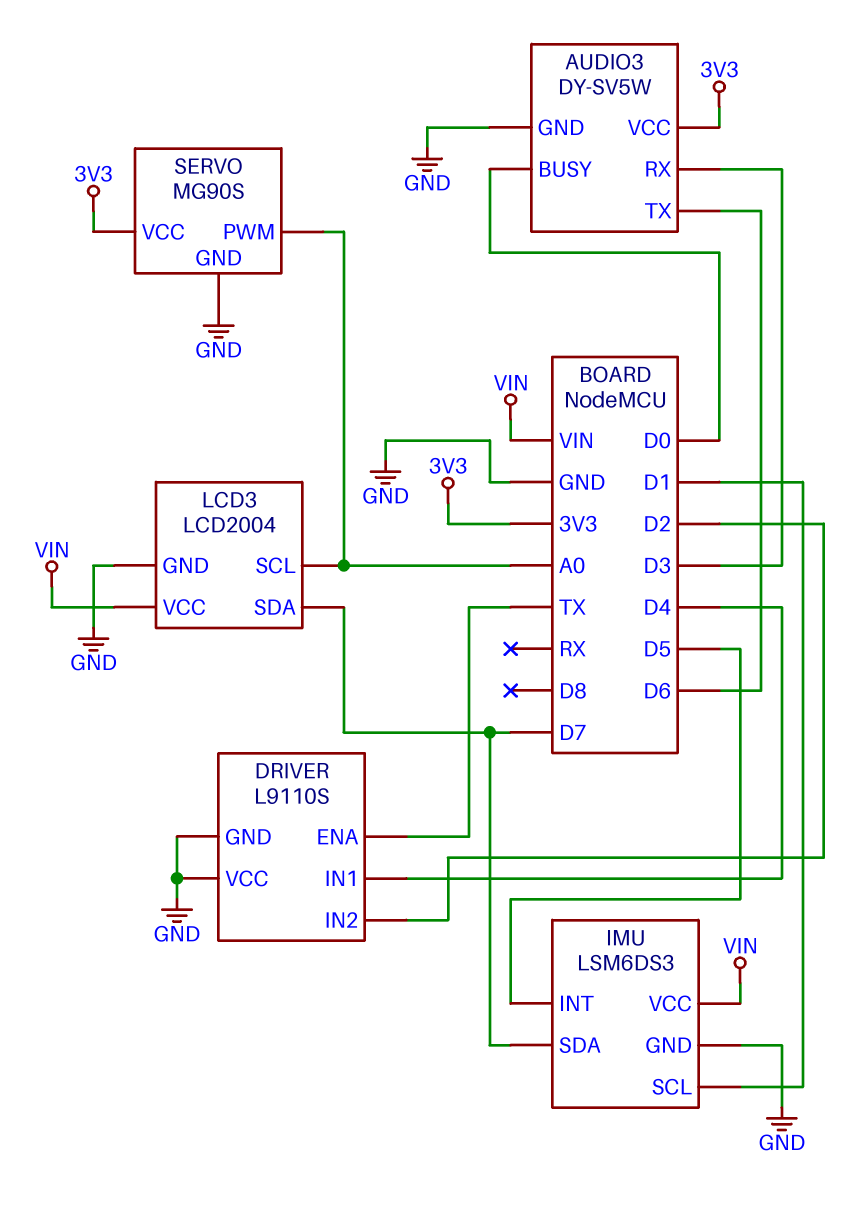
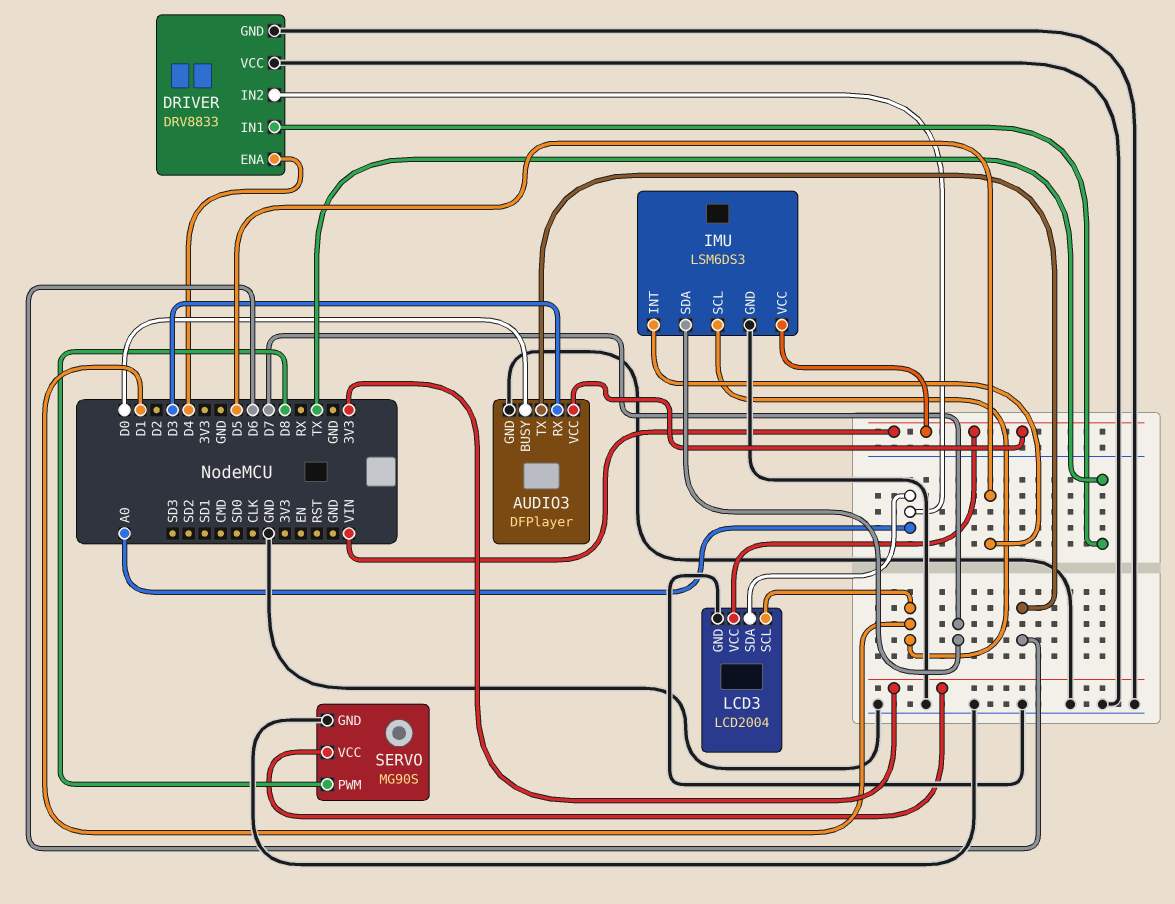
AUDIO3: DY-SV5W -> DFPlayer
AUDIO3 pin VCC: 3V3 -> VIN
DRIVER: L9110S -> DRV8833
DRIVER pin ENA: TX -> D4
DRIVER pin IN1: D4 -> TX
DRIVER pin IN2: D2 -> A0
LCD3 pin SCL: A0 -> D1
LCD3 pin SDA: D7 -> A0
SERVO pin PWM: A0 -> D8

